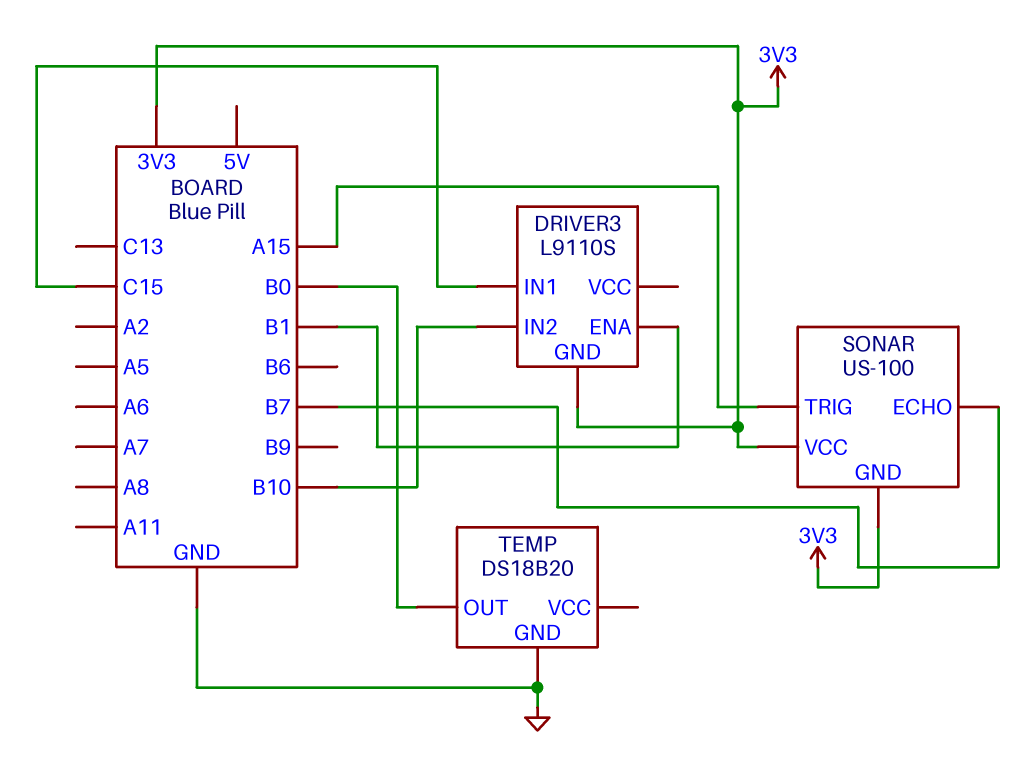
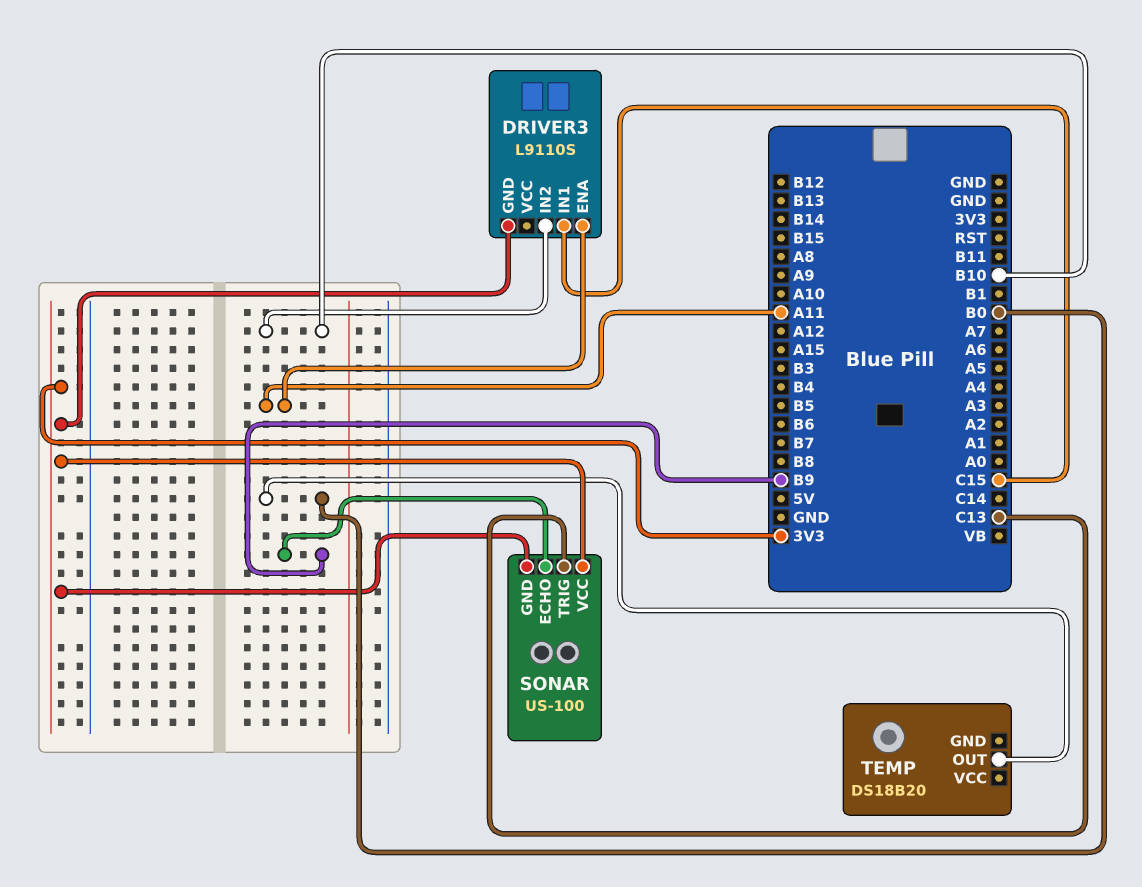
DRIVER3 pin ENA: B1 -> A11
SONAR pin ECHO: B7 -> B9
SONAR pin TRIG: A15 -> C13
TEMP pin GND: GND -> none

